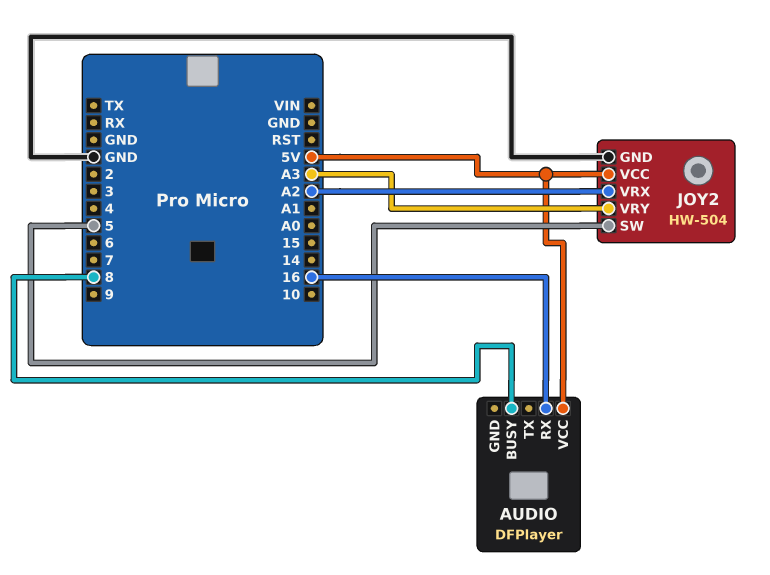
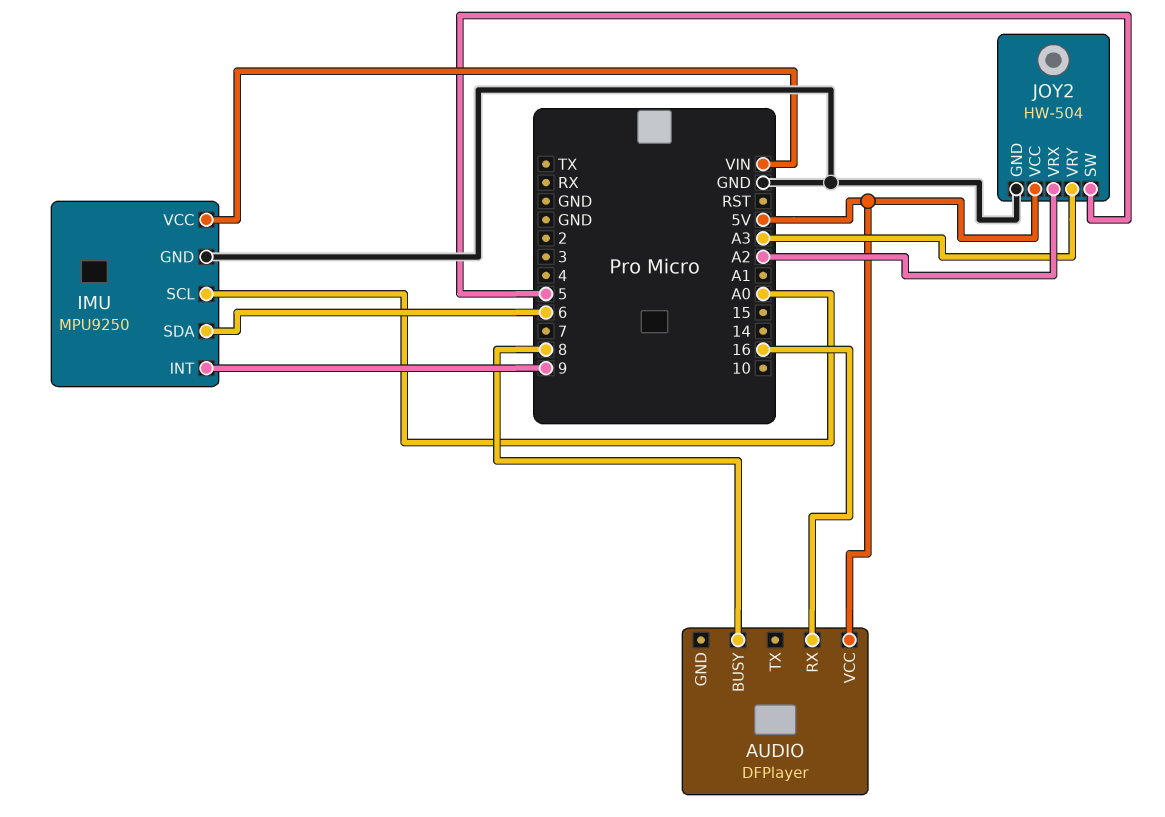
IMU: none -> MPU9250
IMU pin GND: none -> GND
IMU pin INT: none -> 9
IMU pin SCL: none -> A0
IMU pin SDA: none -> 6
IMU pin VCC: none -> VIN

